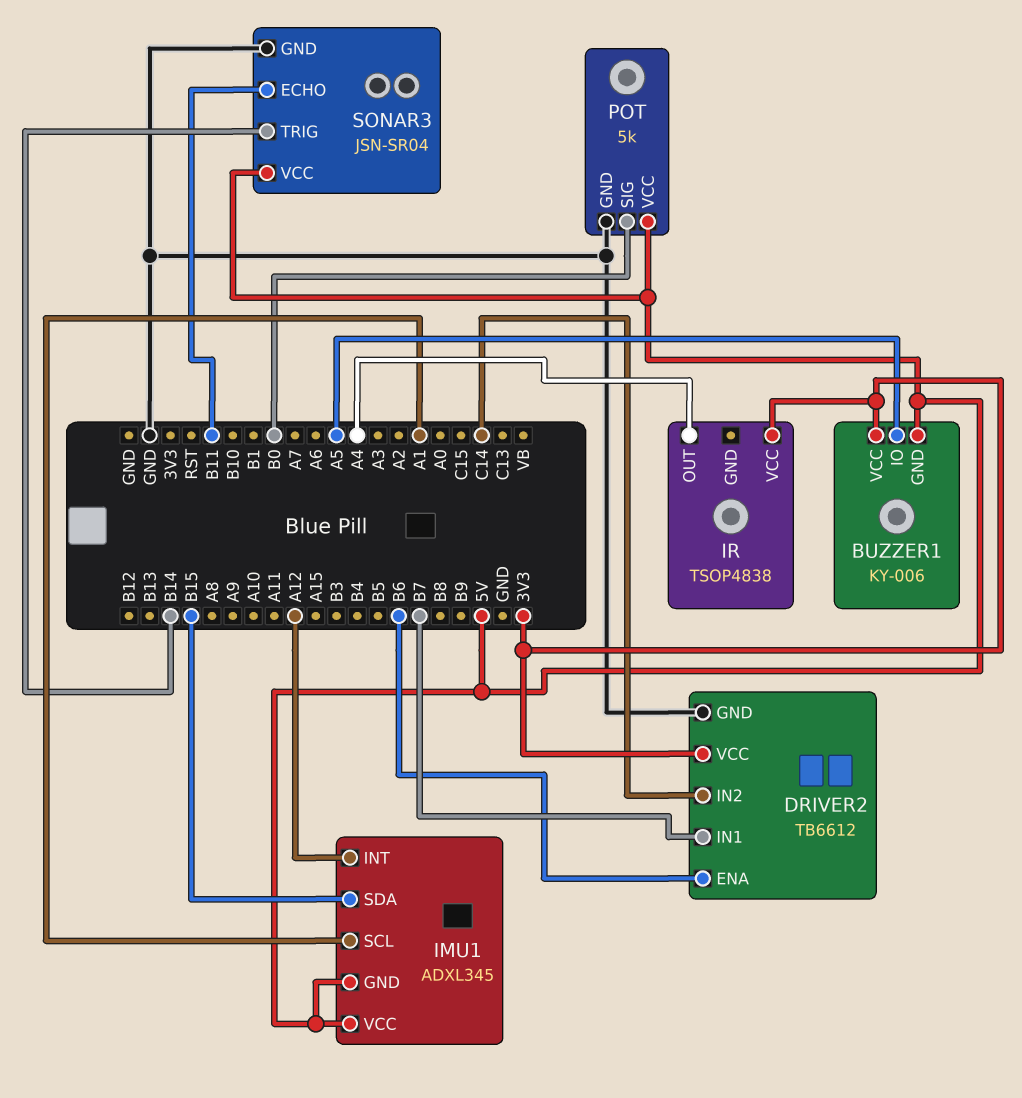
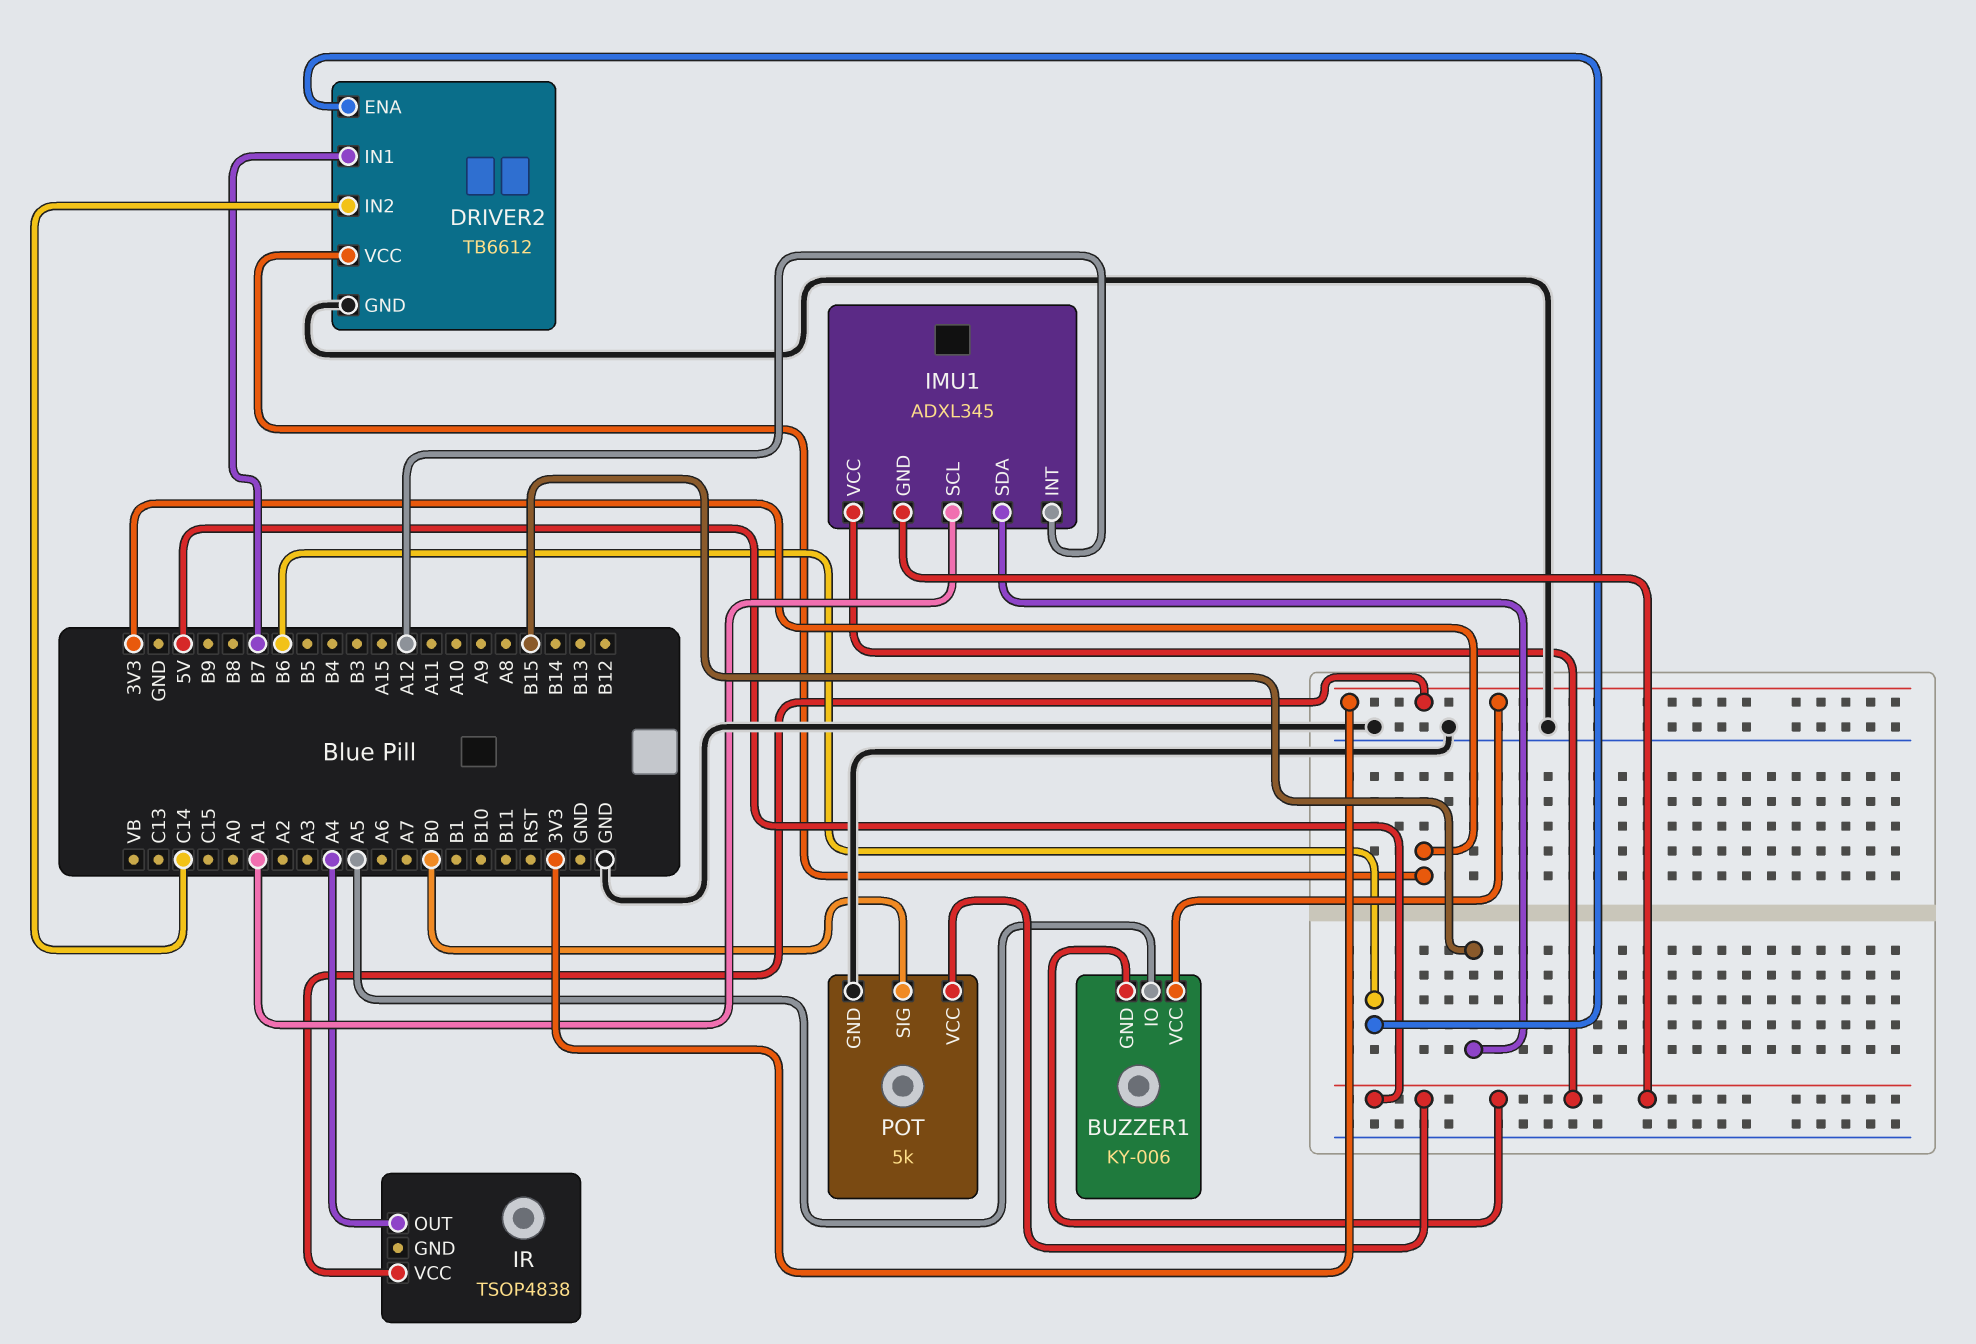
SONAR3: JSN-SR04 -> none
SONAR3 pin ECHO: B11 -> none
SONAR3 pin GND: GND -> none
SONAR3 pin TRIG: B14 -> none
SONAR3 pin VCC: 5V -> none

